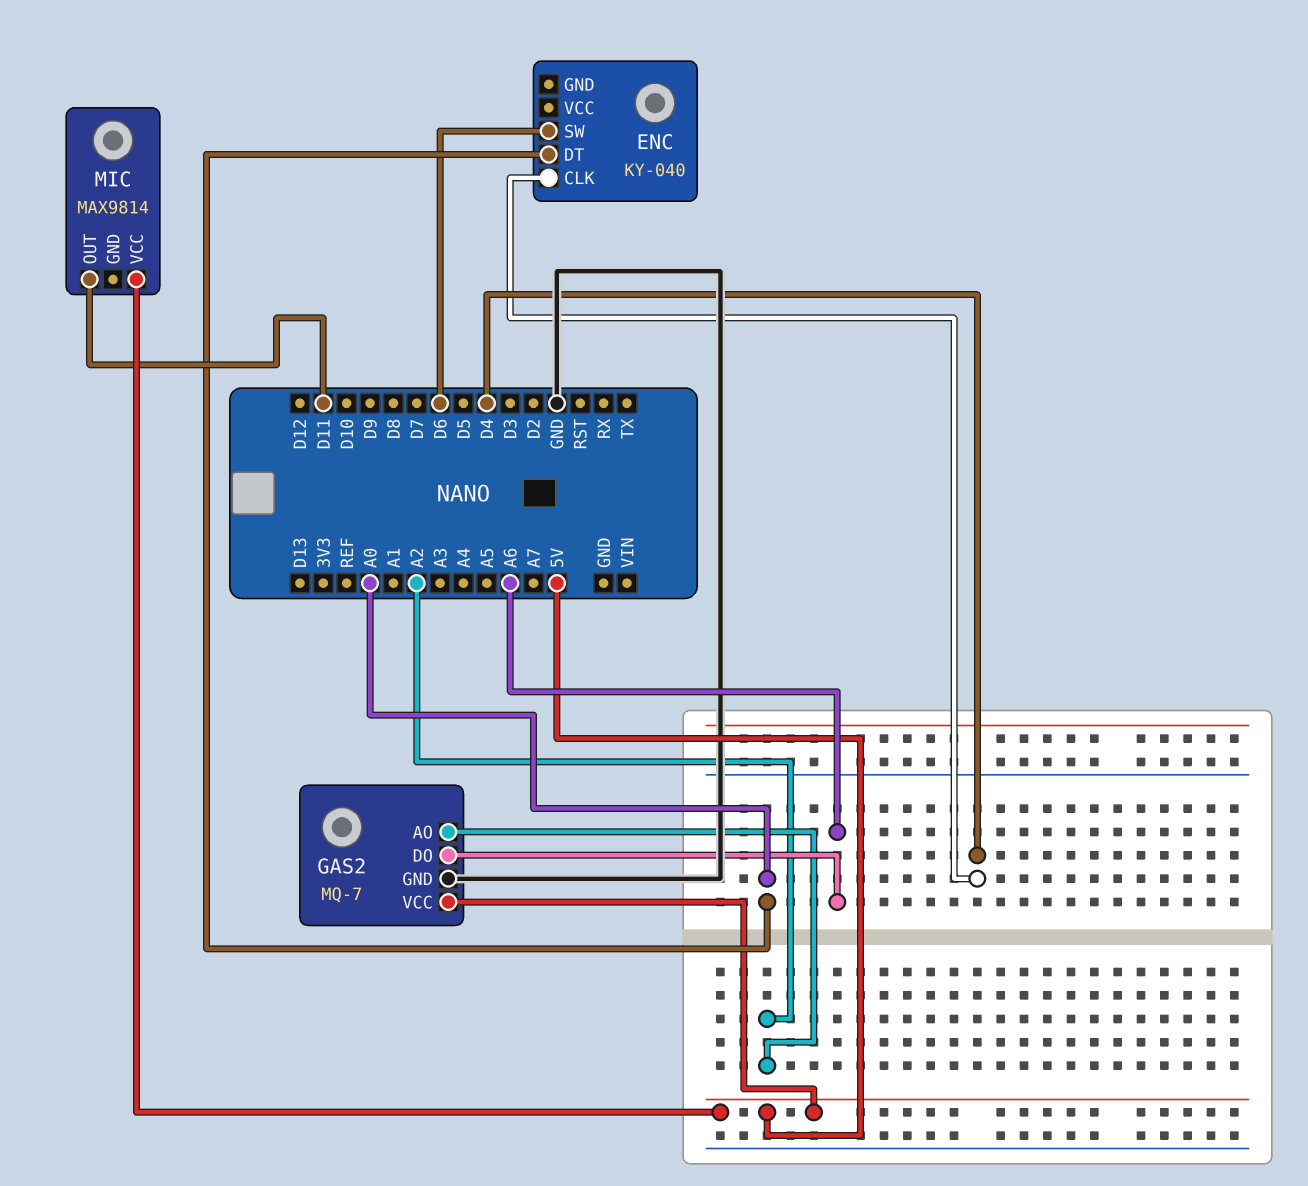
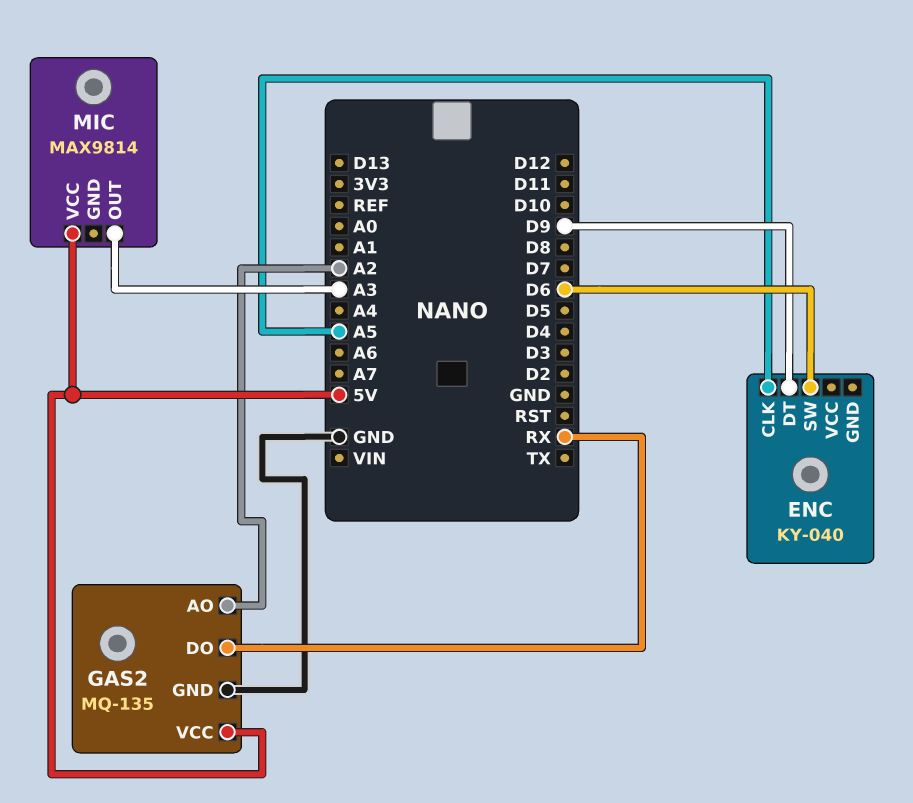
ENC pin CLK: D4 -> A5
ENC pin DT: A0 -> D9
GAS2: MQ-7 -> MQ-135
GAS2 pin DO: A6 -> RX
MIC pin OUT: D11 -> A3

